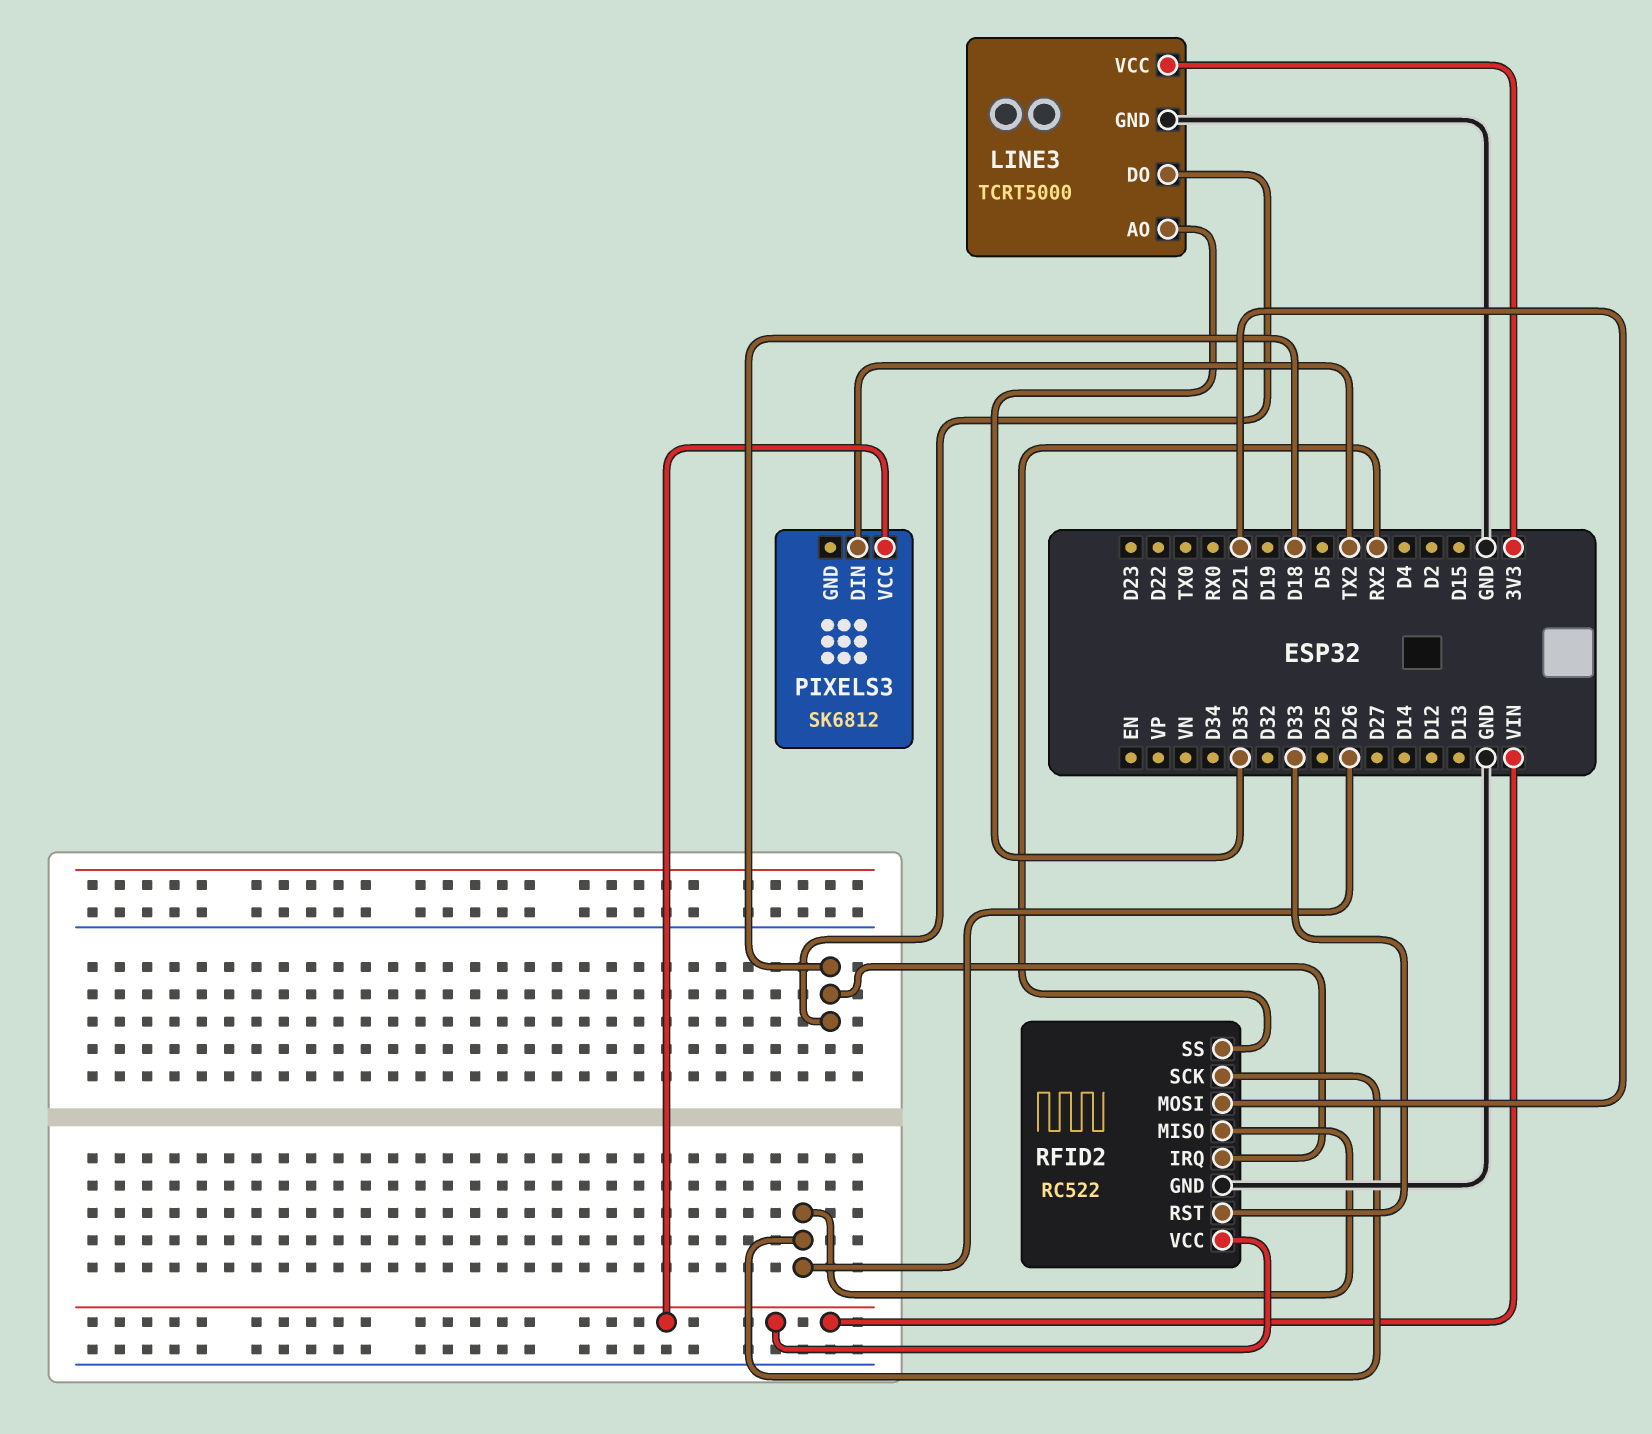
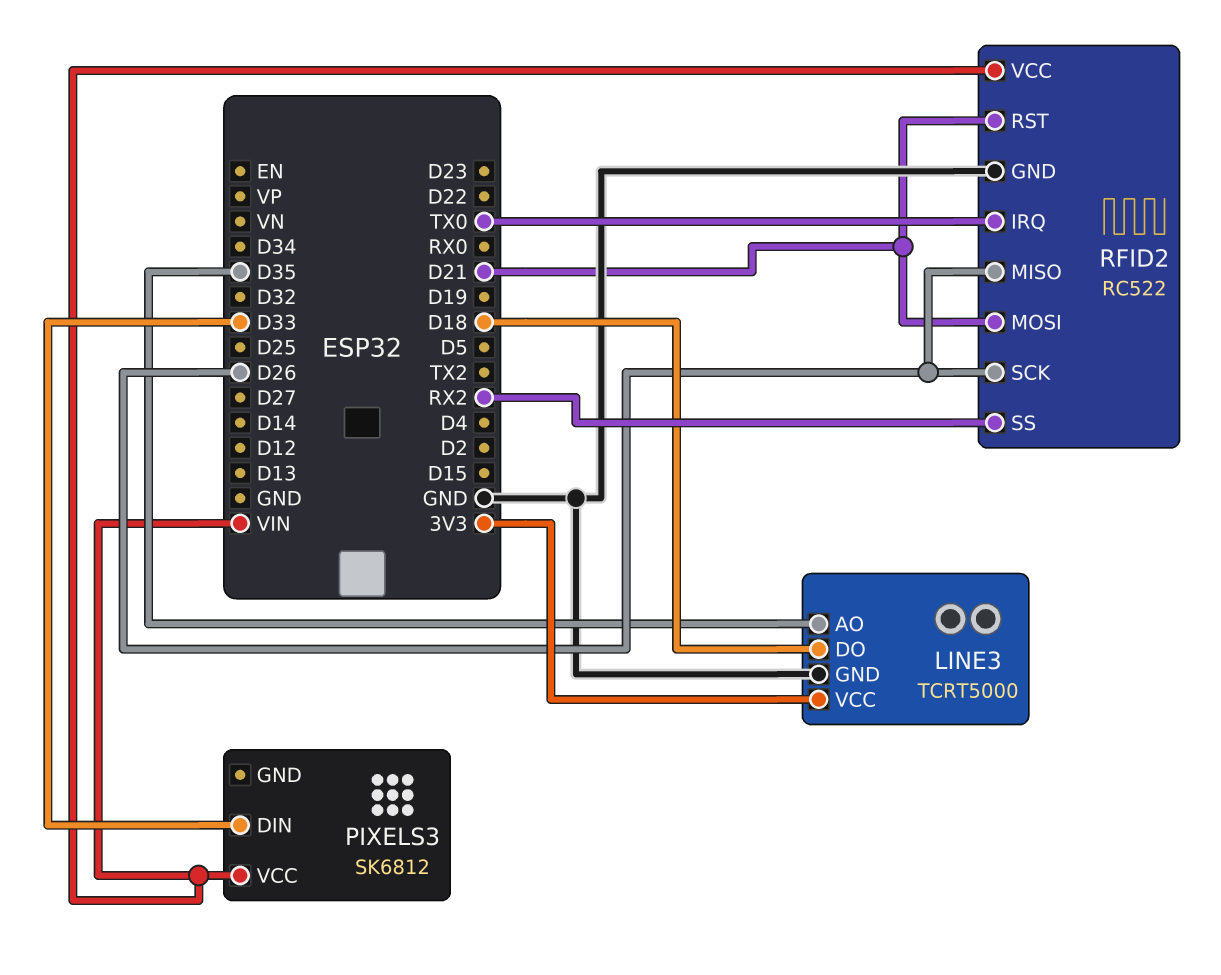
PIXELS3 pin DIN: TX2 -> D33
RFID2 pin IRQ: D18 -> TX0
RFID2 pin RST: D33 -> D21

